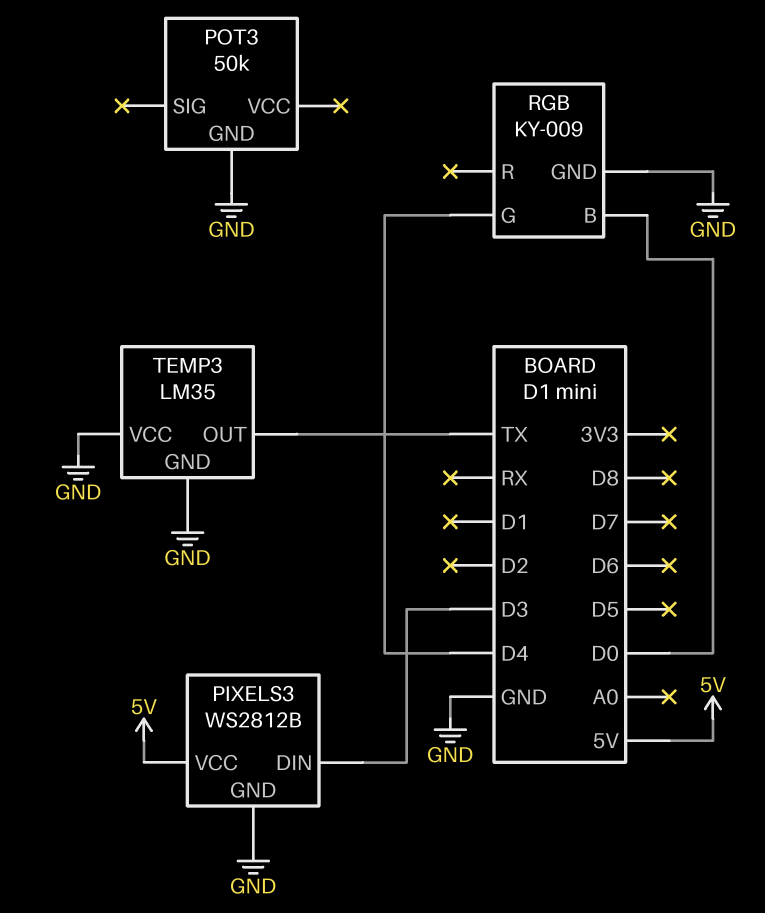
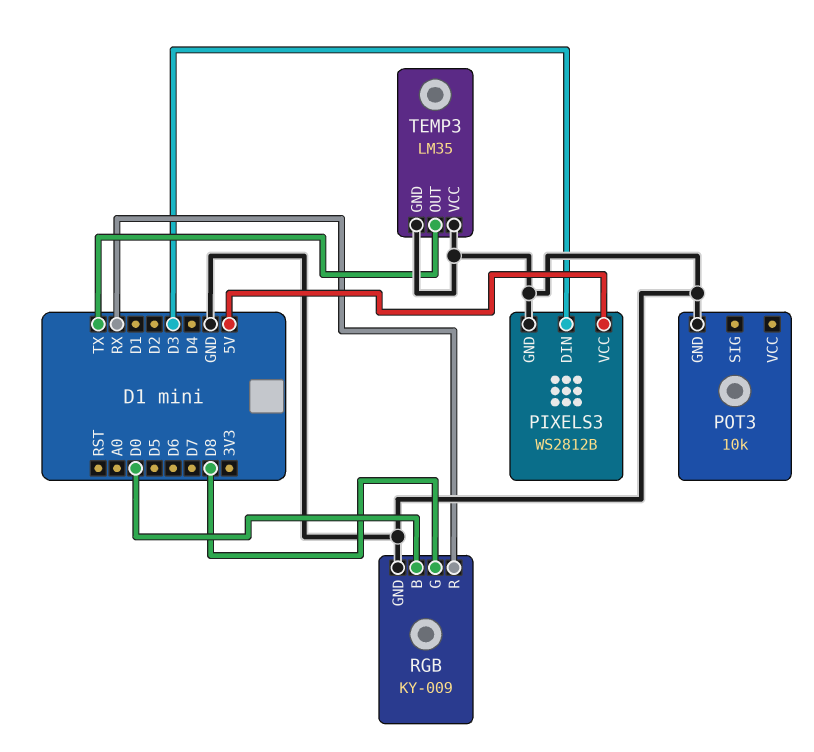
POT3: 50k -> 10k
RGB pin G: D4 -> D8
RGB pin R: none -> RX

